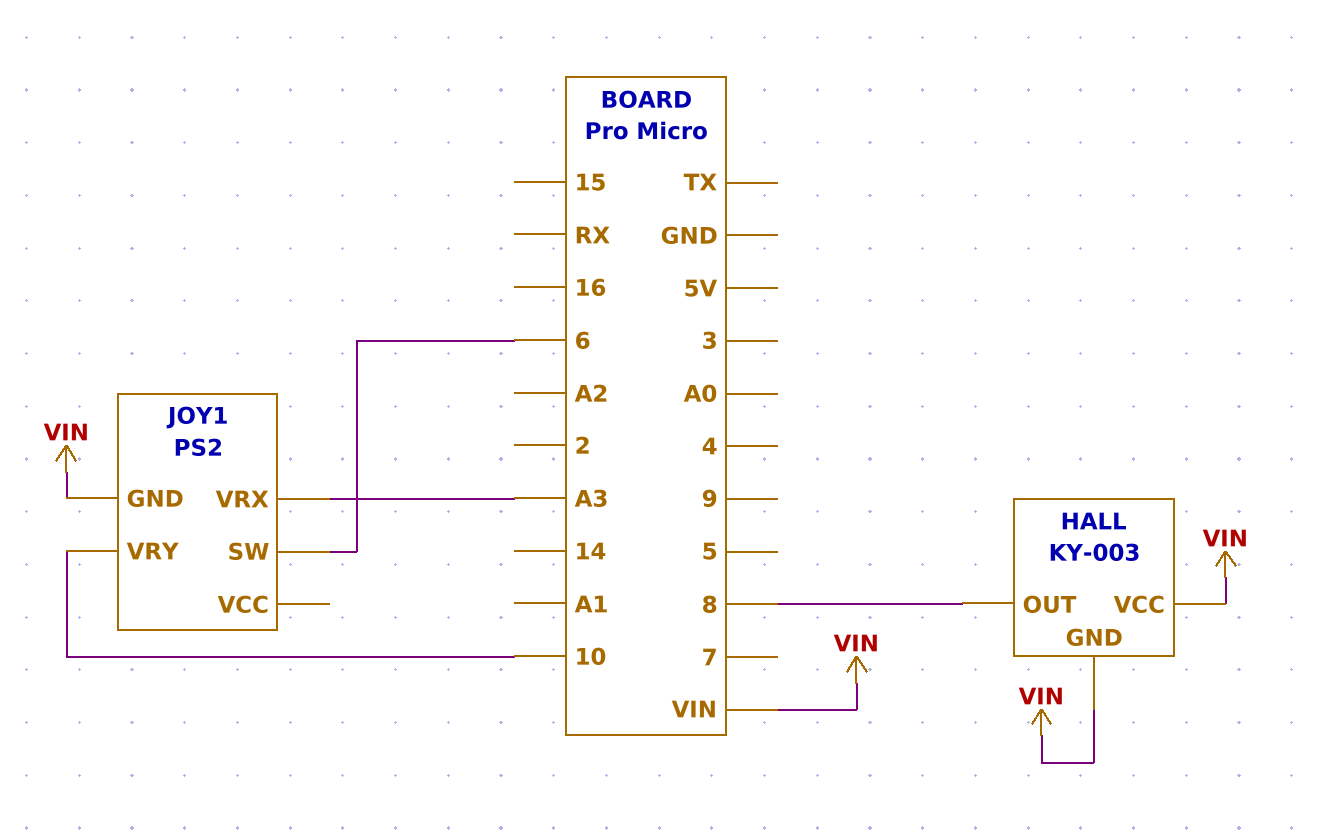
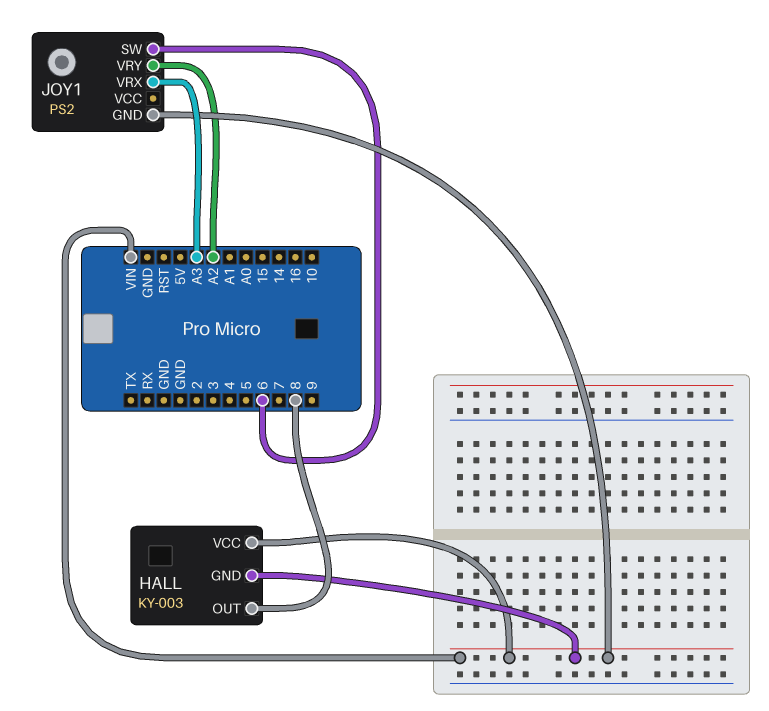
JOY1 pin VRY: 10 -> A2

